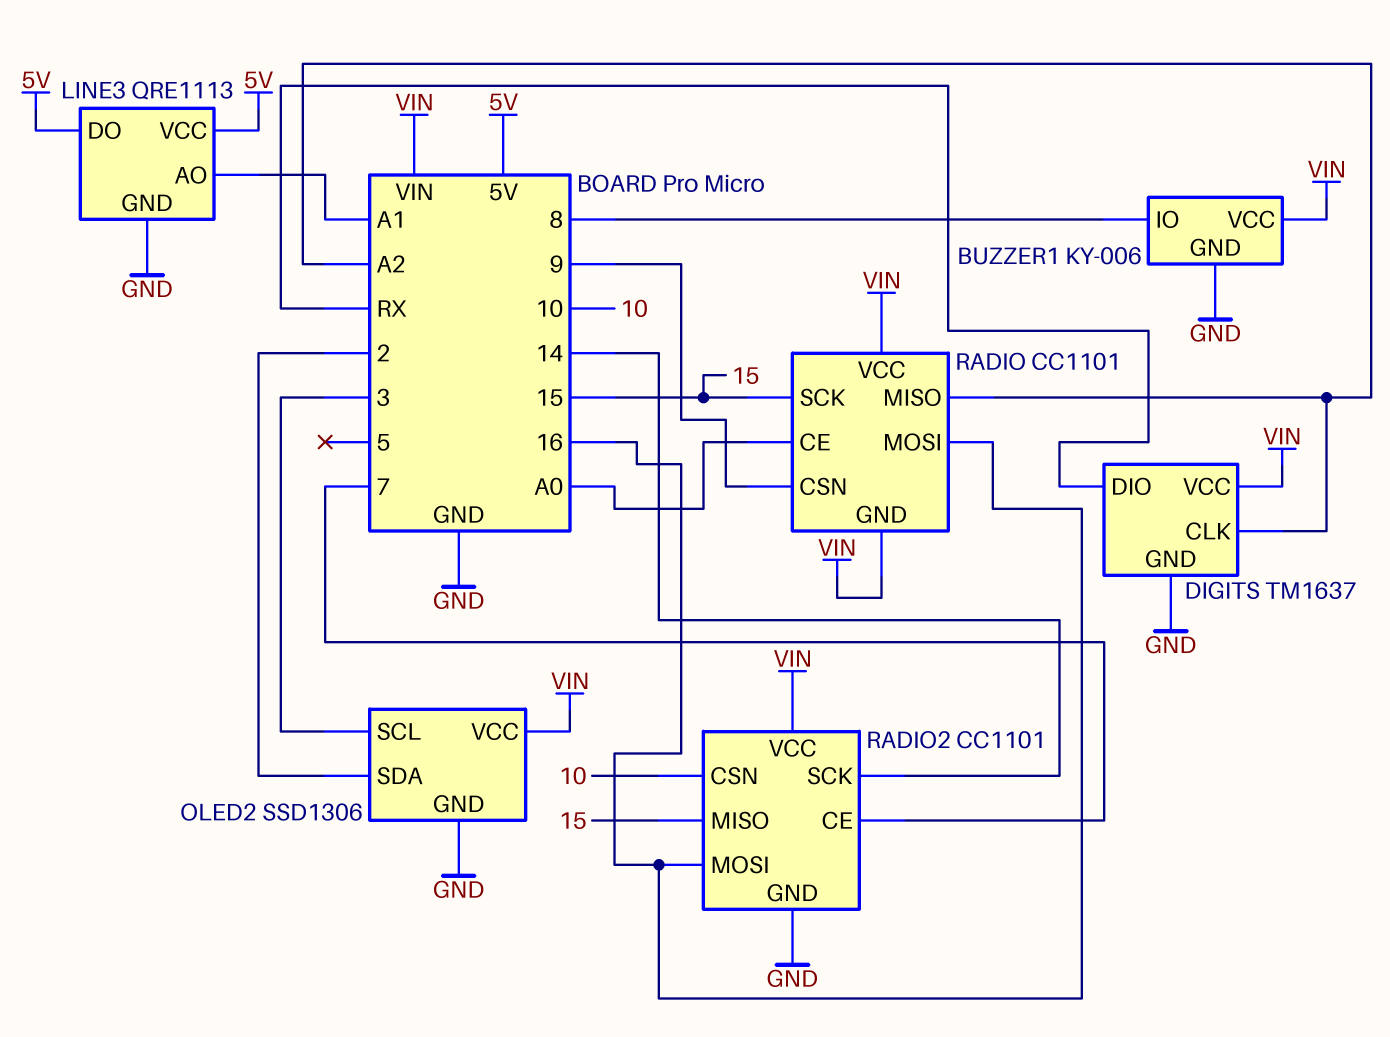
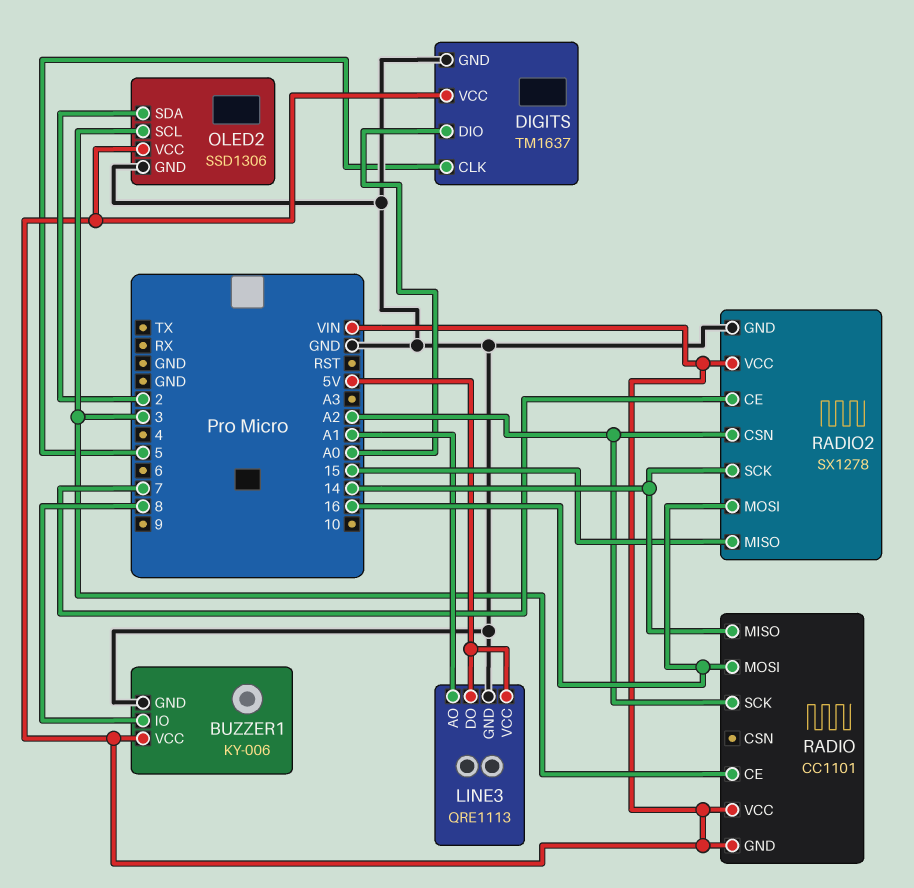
DIGITS pin CLK: A2 -> 5
DIGITS pin DIO: RX -> A0
RADIO pin CE: A0 -> 3
RADIO pin CSN: 9 -> none
RADIO pin MISO: A2 -> 14
RADIO pin SCK: 15 -> A2
RADIO2: CC1101 -> SX1278
RADIO2 pin CSN: 10 -> A2

